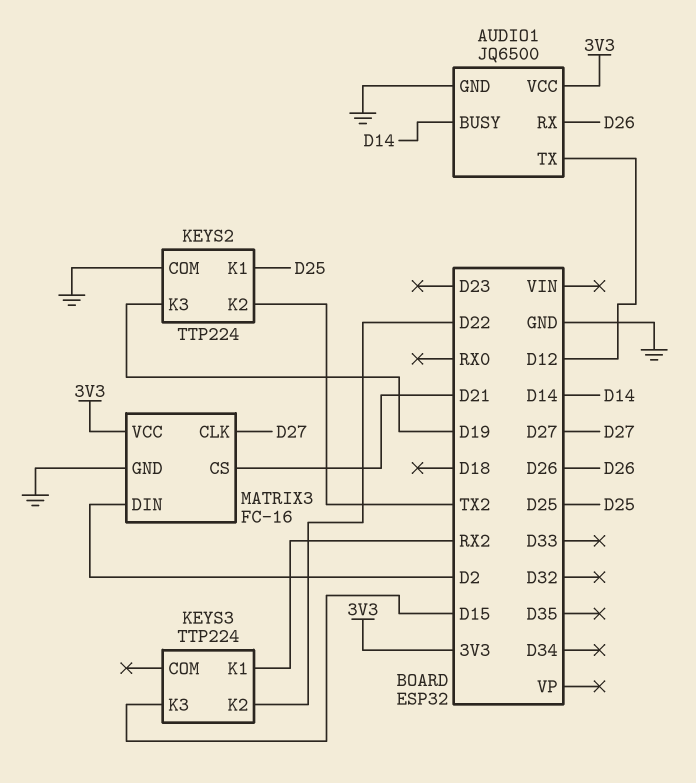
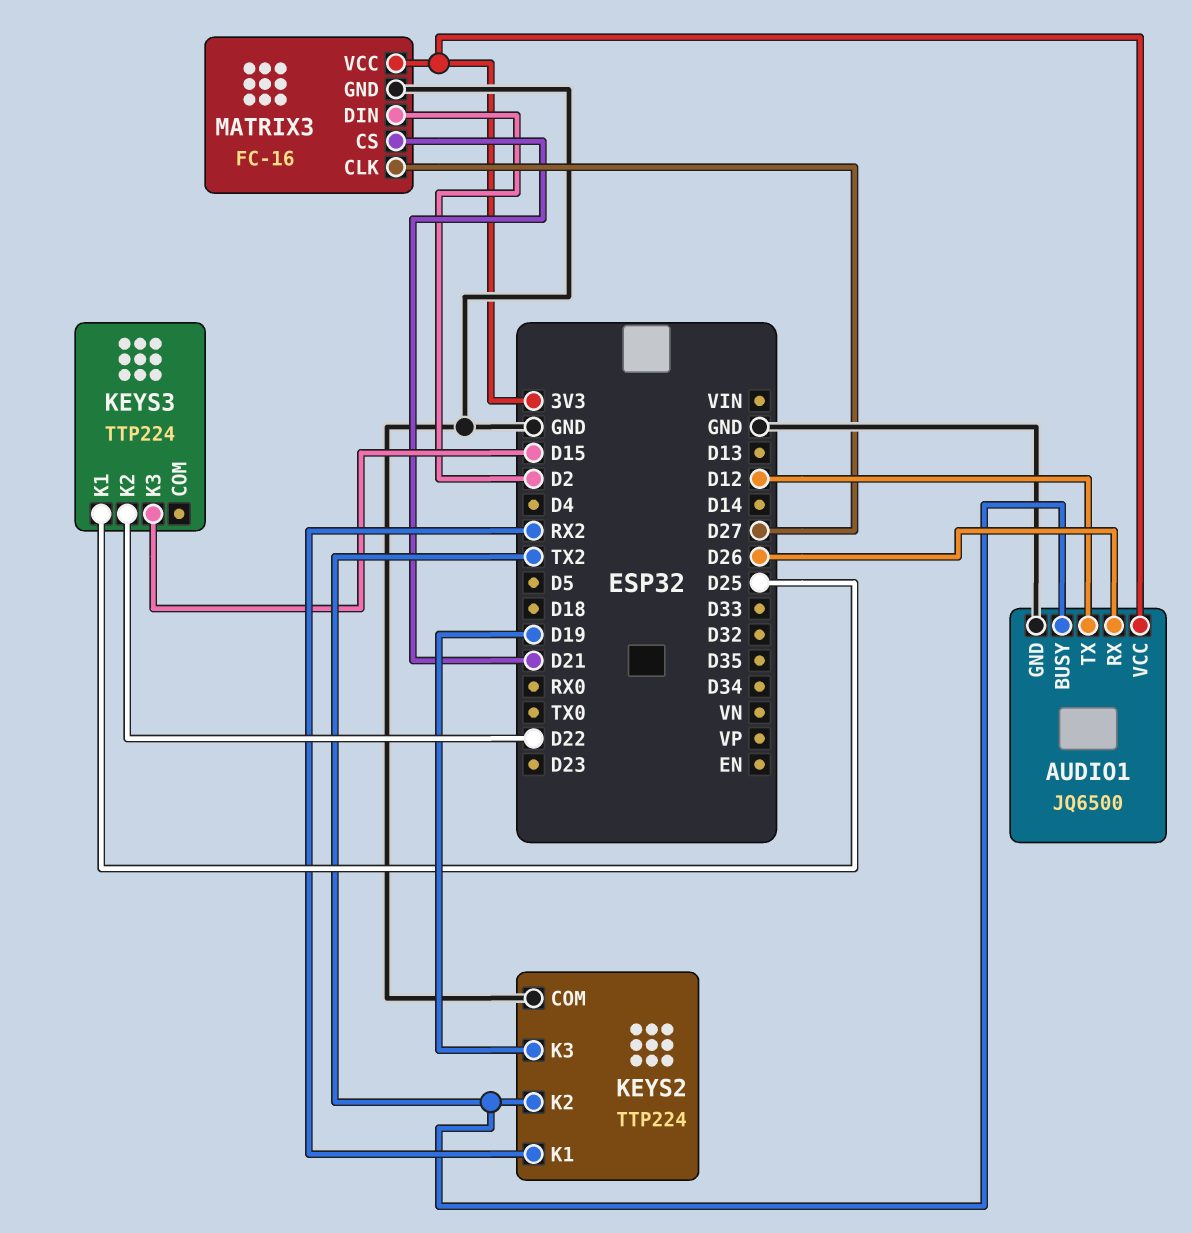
AUDIO1 pin BUSY: D14 -> TX2
KEYS2 pin K1: D25 -> RX2
KEYS3 pin K1: RX2 -> D25

